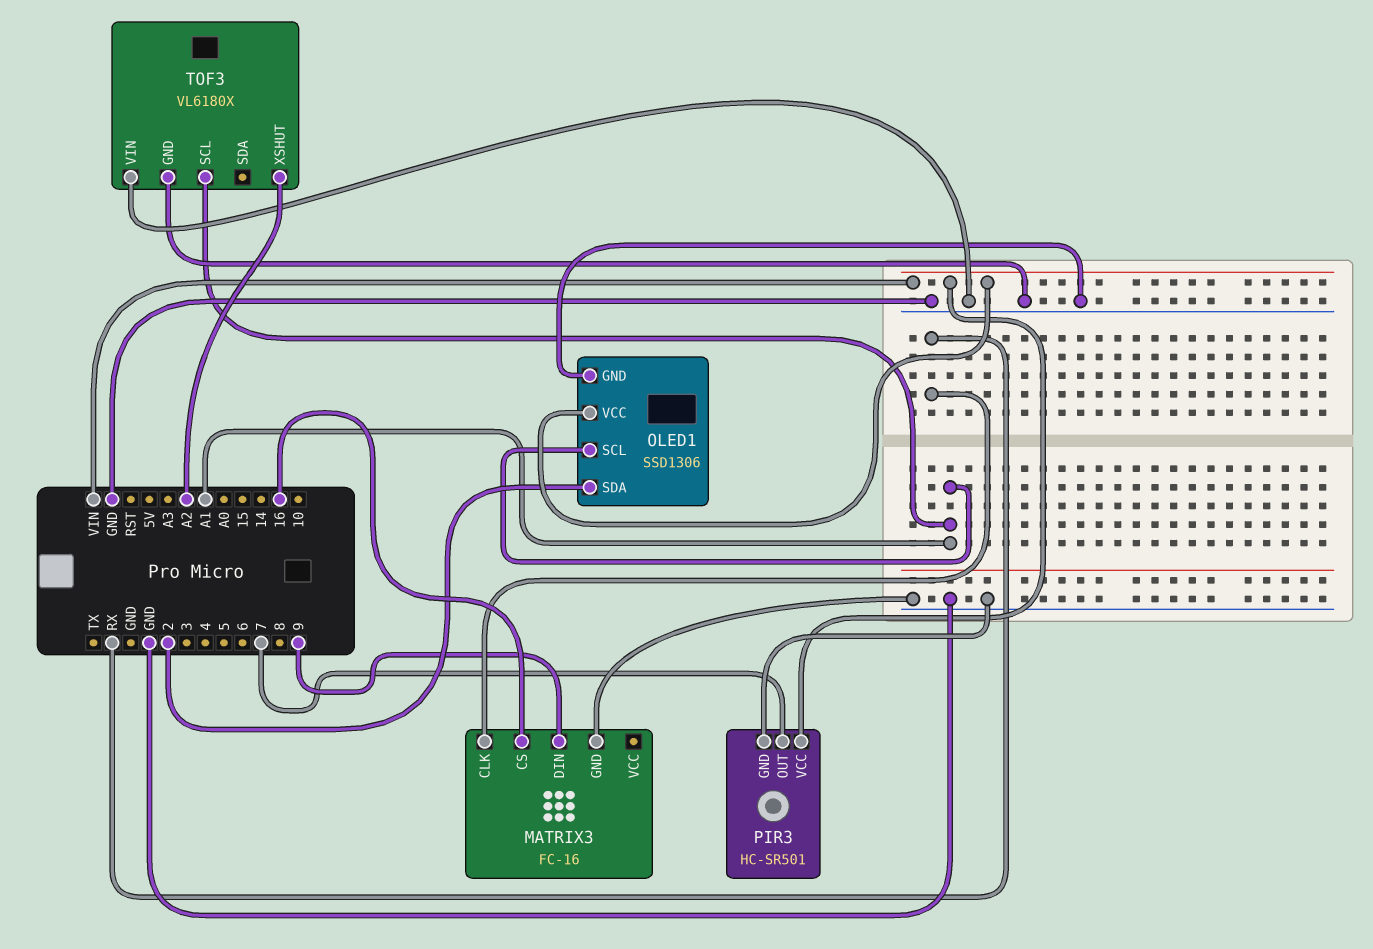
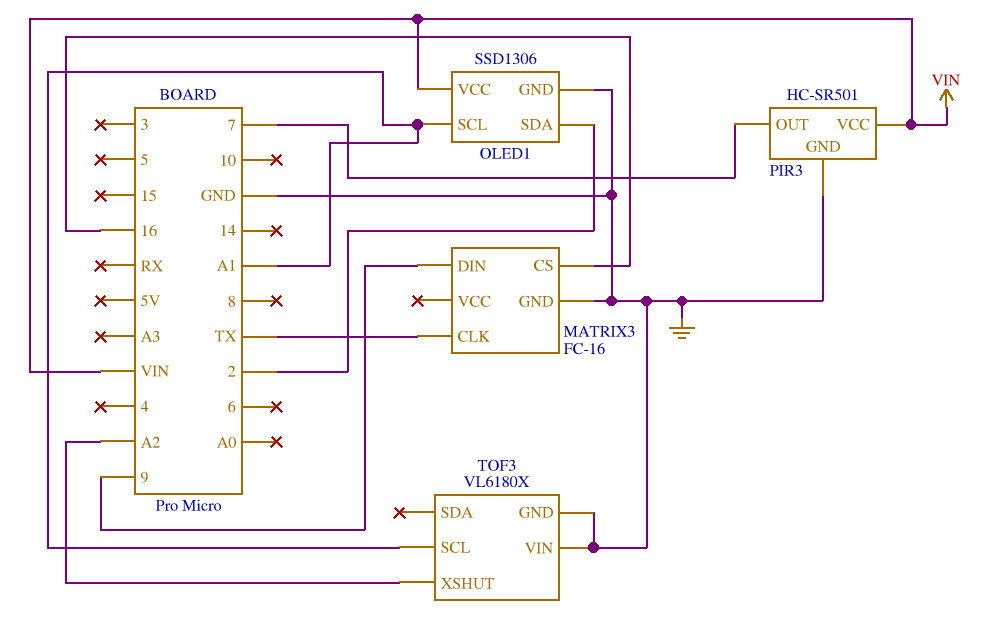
MATRIX3 pin CLK: RX -> TX

